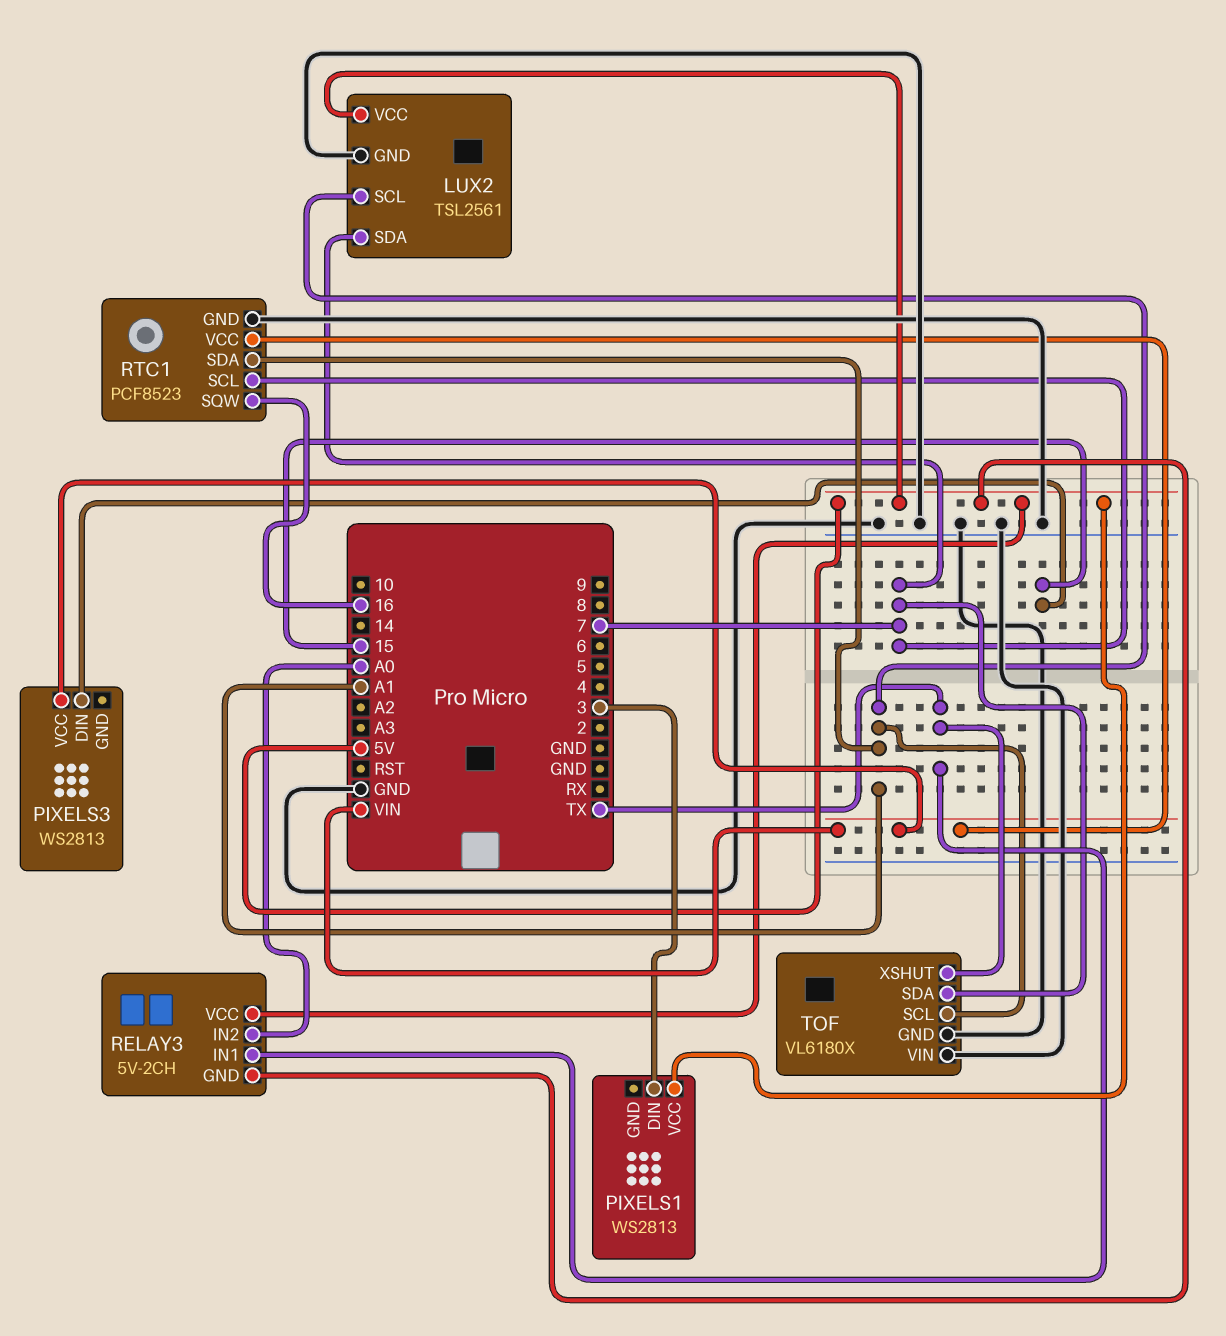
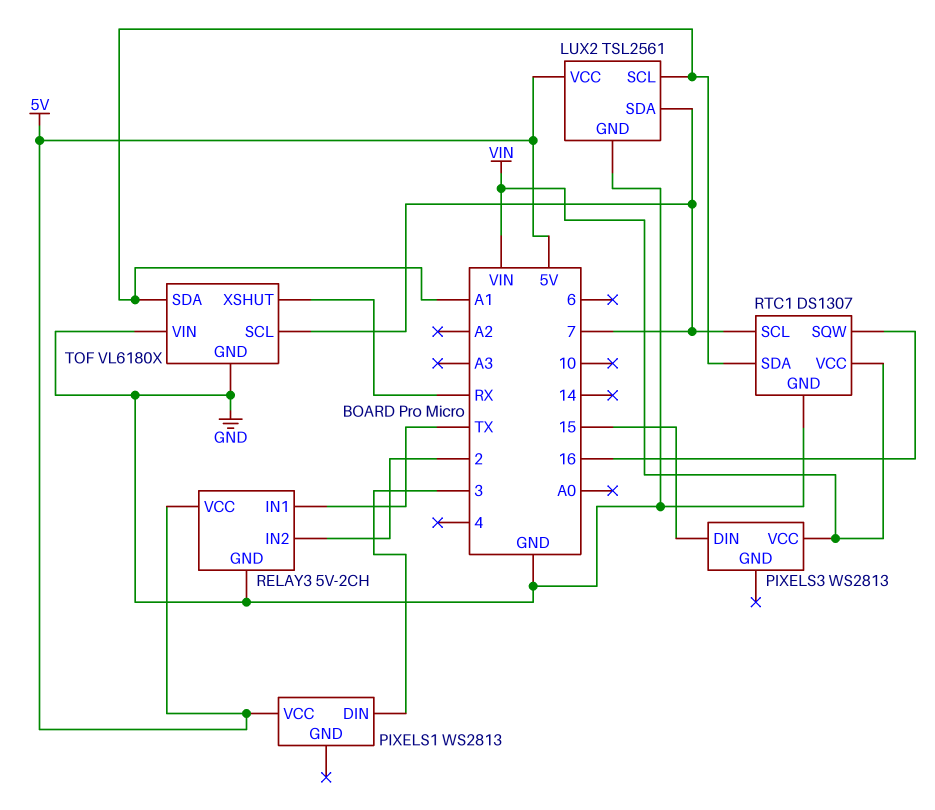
RELAY3 pin GND: 5V -> GND
RELAY3 pin IN2: A0 -> 2
RTC1: PCF8523 -> DS1307
TOF pin SCL: A1 -> 7
TOF pin SDA: 7 -> A1
TOF pin XSHUT: TX -> RX

